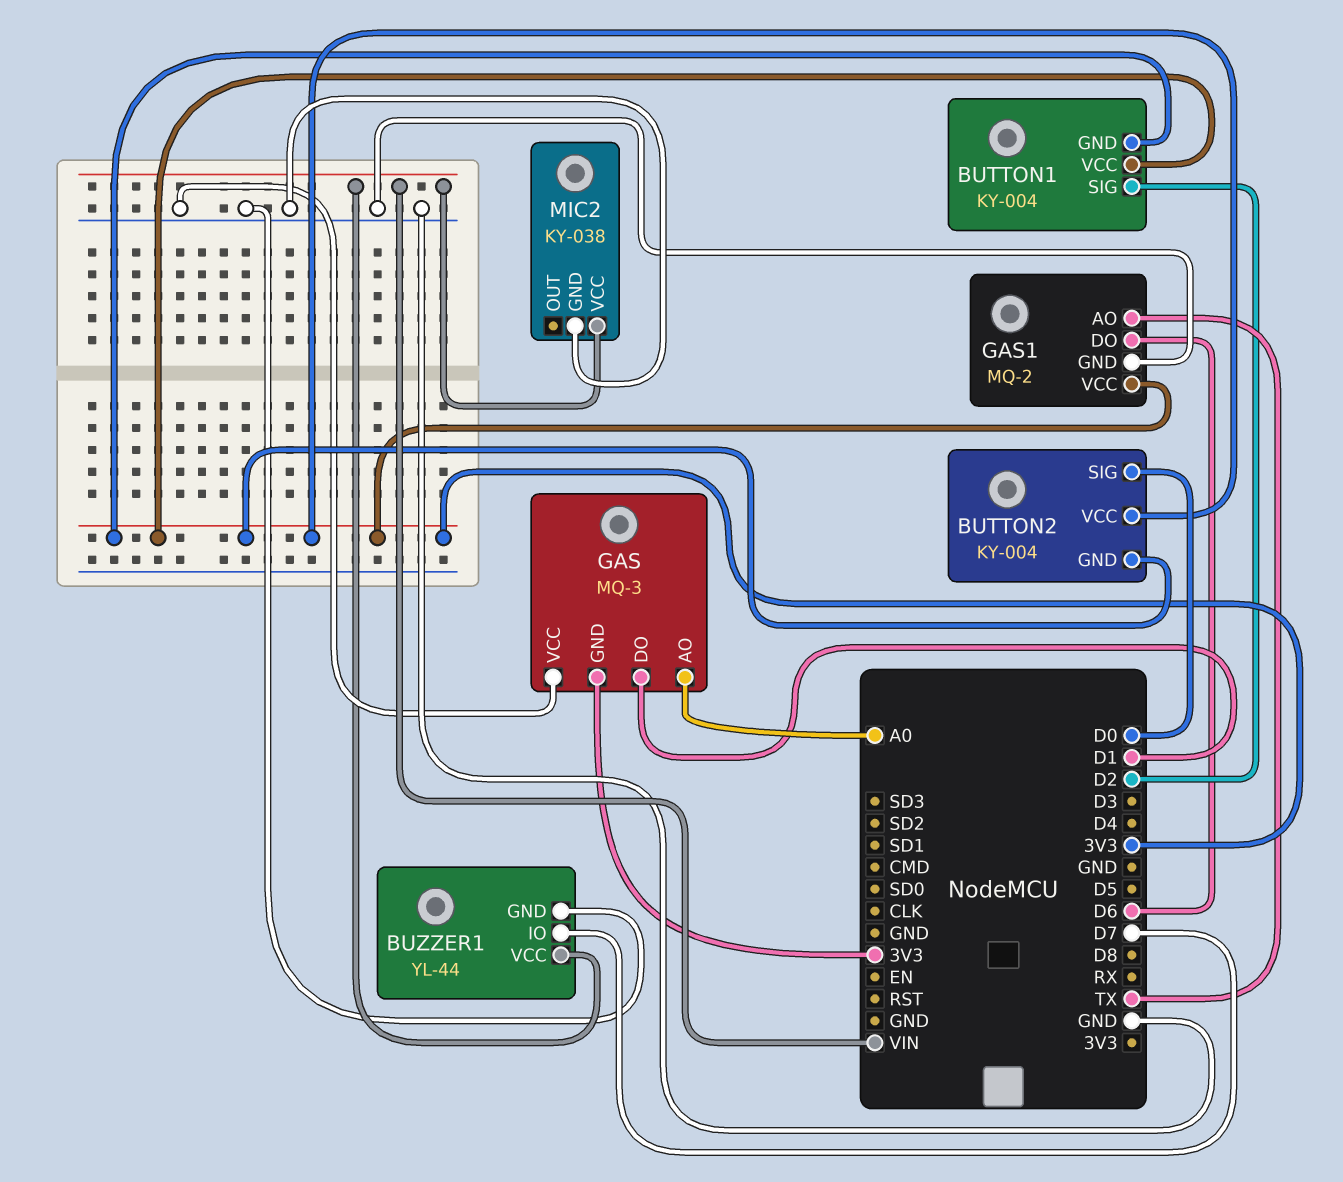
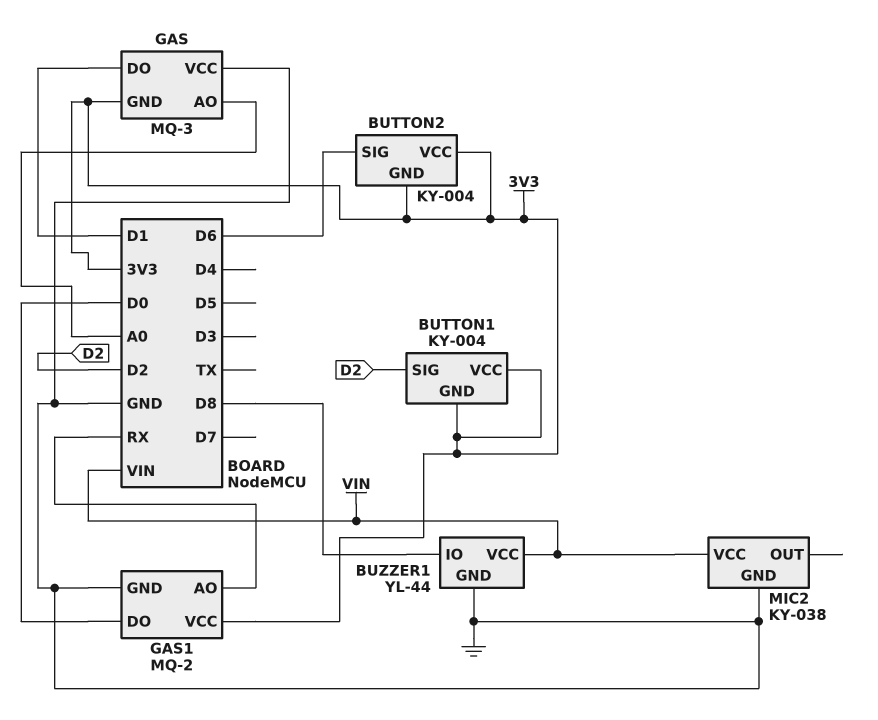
BUTTON2 pin SIG: D0 -> D6
BUZZER1 pin IO: D7 -> D8
GAS1 pin AO: TX -> RX
GAS1 pin DO: D6 -> D0

